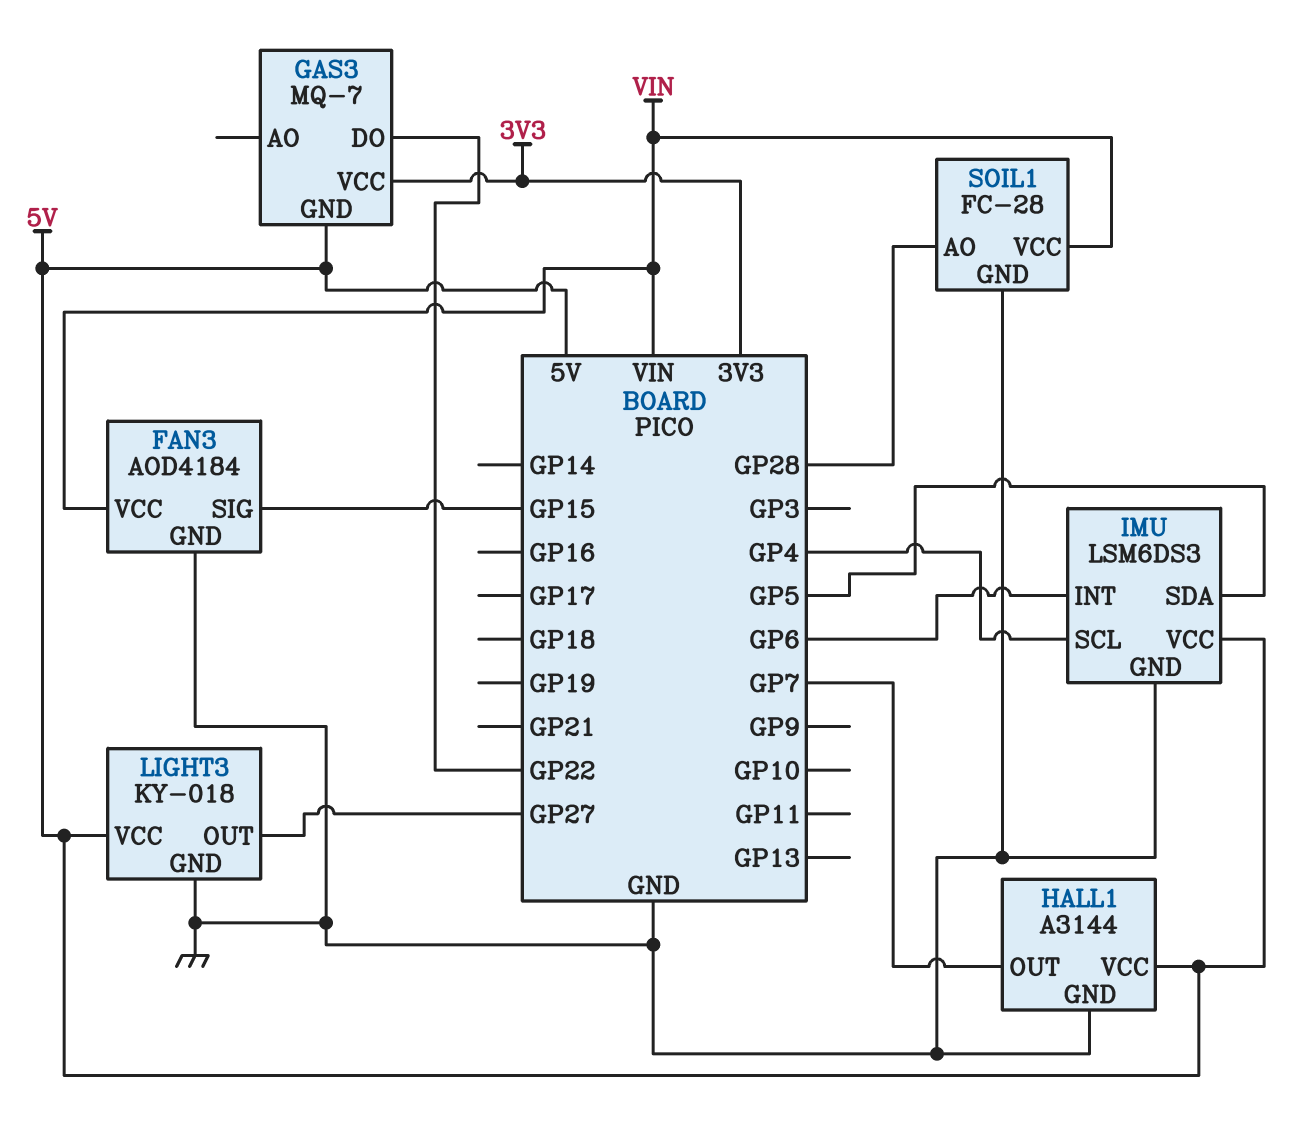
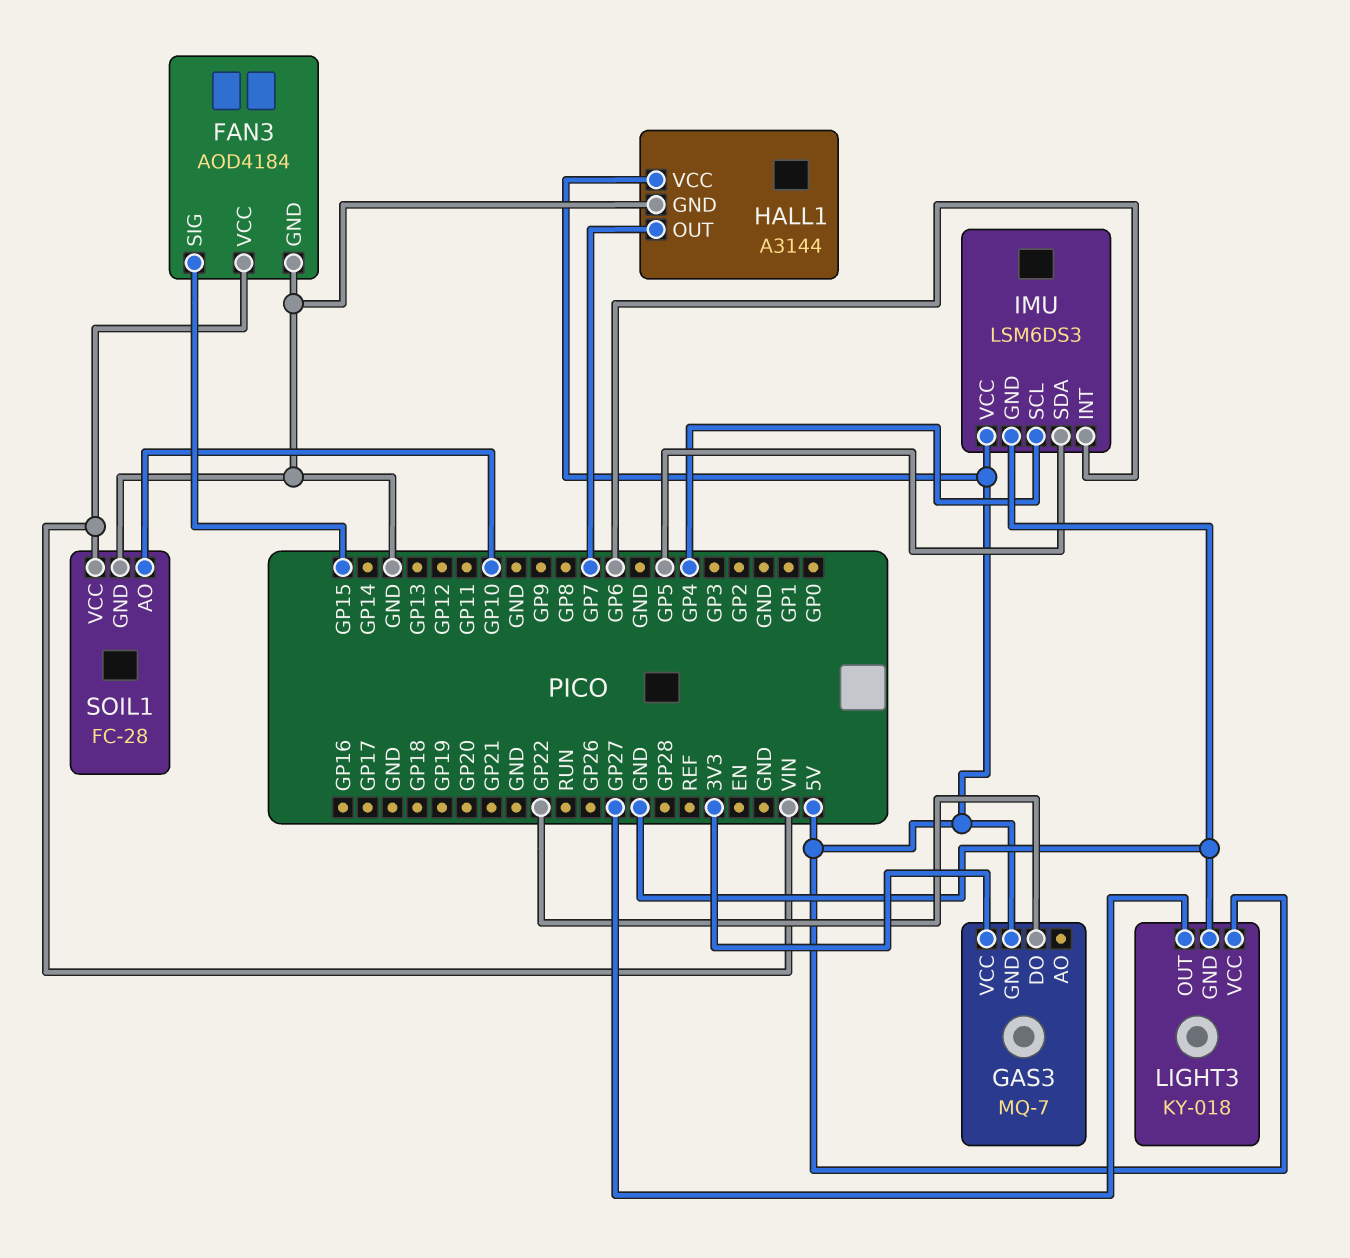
SOIL1 pin AO: GP28 -> GP10

